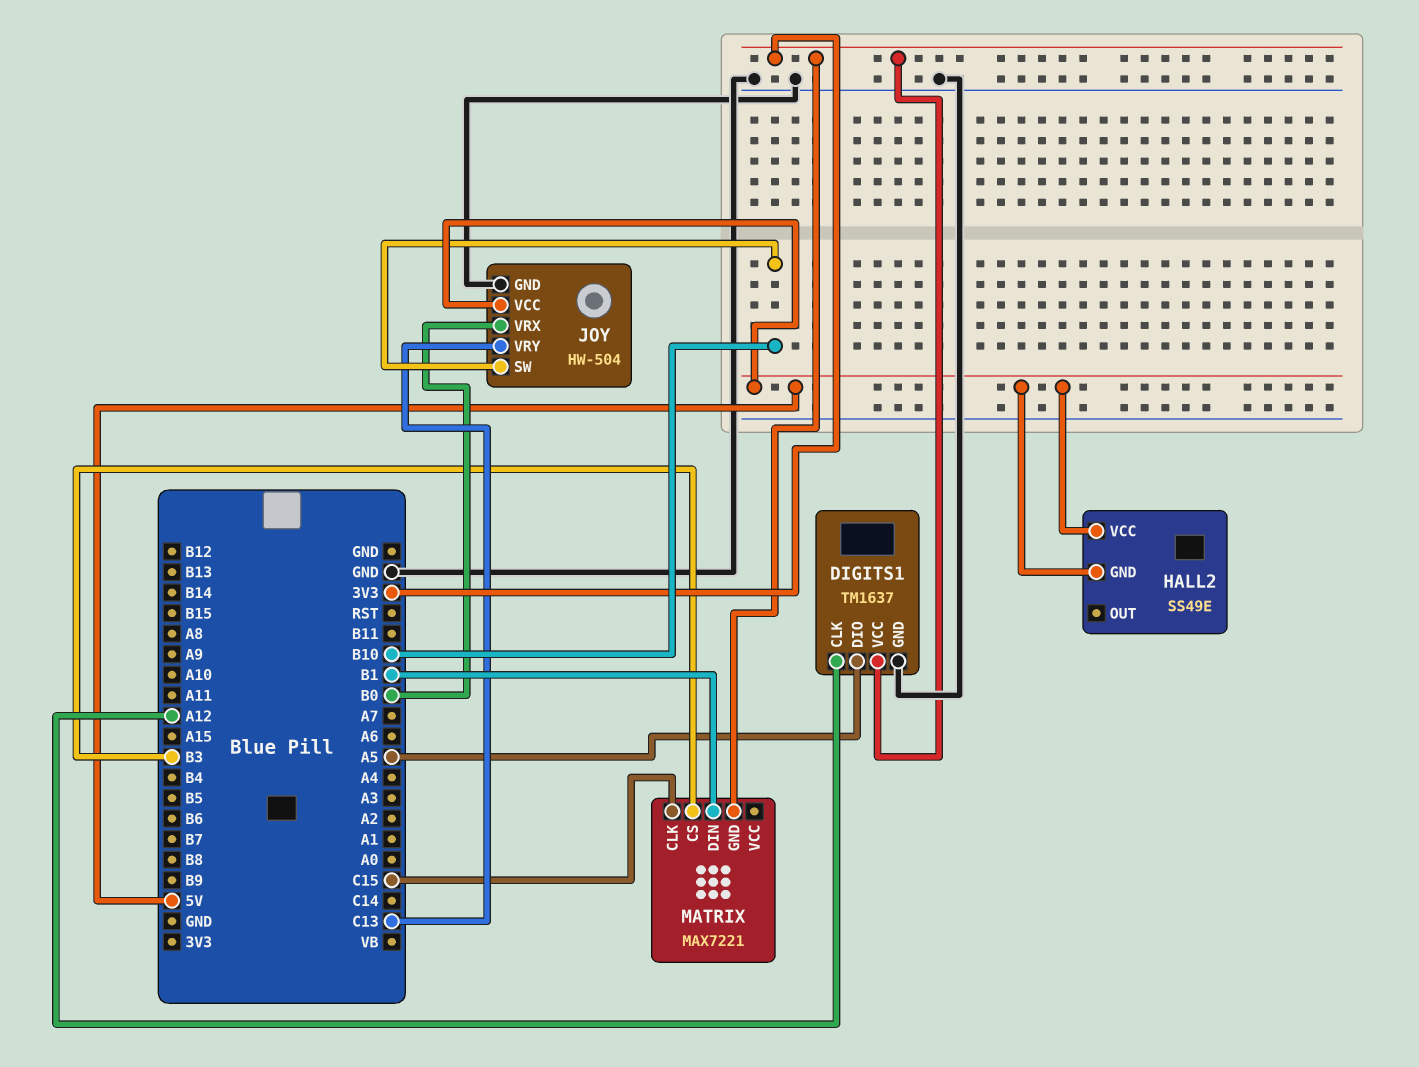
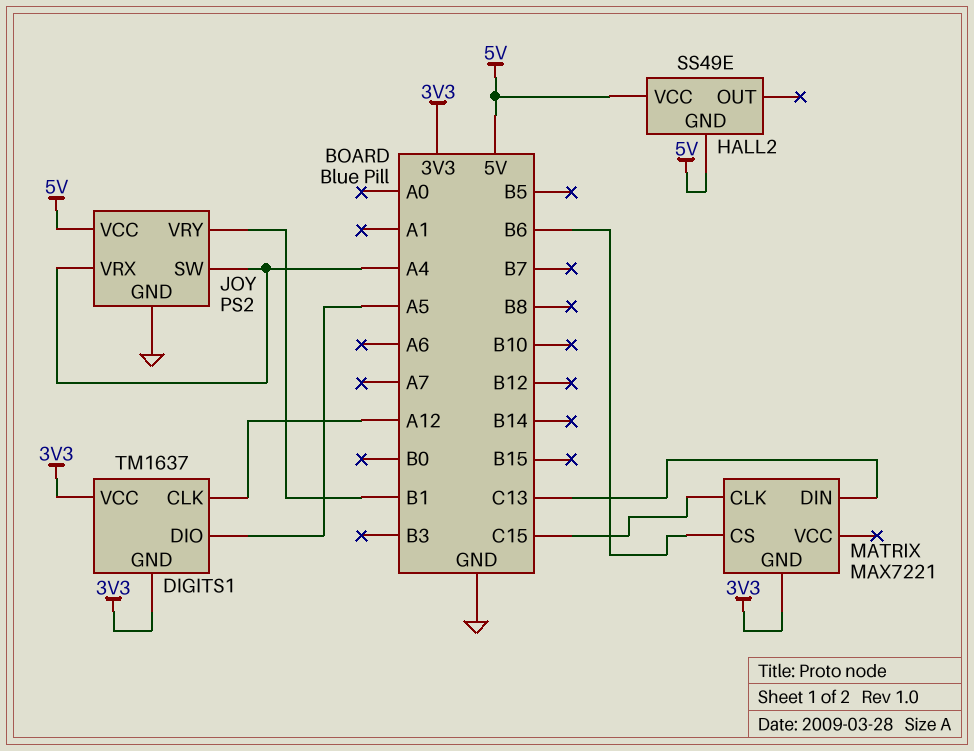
DIGITS1 pin GND: GND -> 3V3
JOY: HW-504 -> PS2
JOY pin SW: B10 -> A4
JOY pin VRX: B0 -> A4
JOY pin VRY: C13 -> B1
MATRIX pin CS: B3 -> B6
MATRIX pin DIN: B1 -> C13

